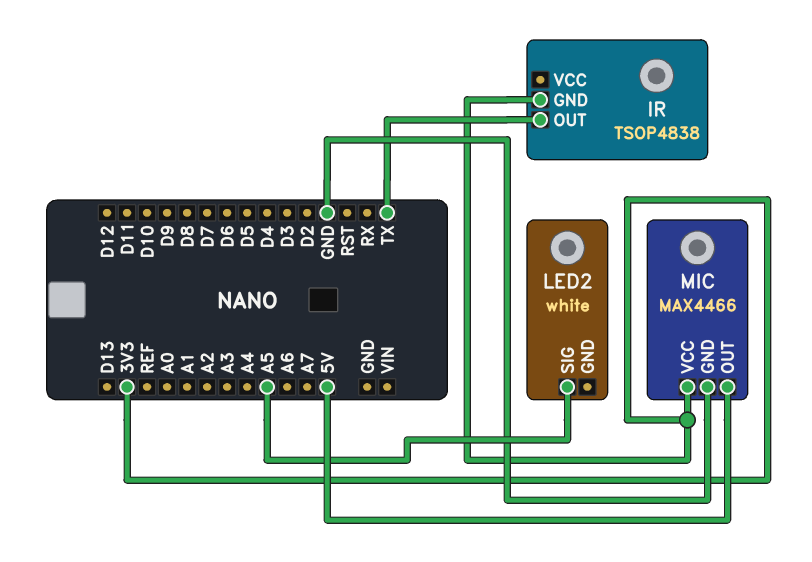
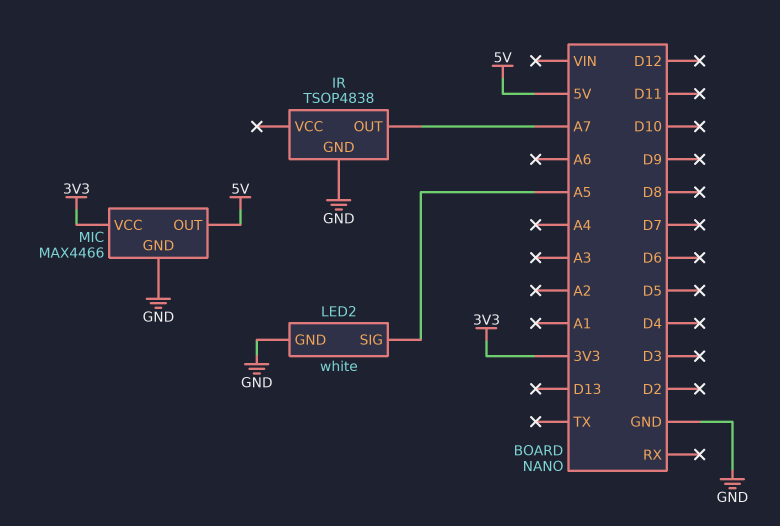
IR pin GND: 3V3 -> GND
IR pin OUT: TX -> A7
LED2 pin GND: none -> GND

